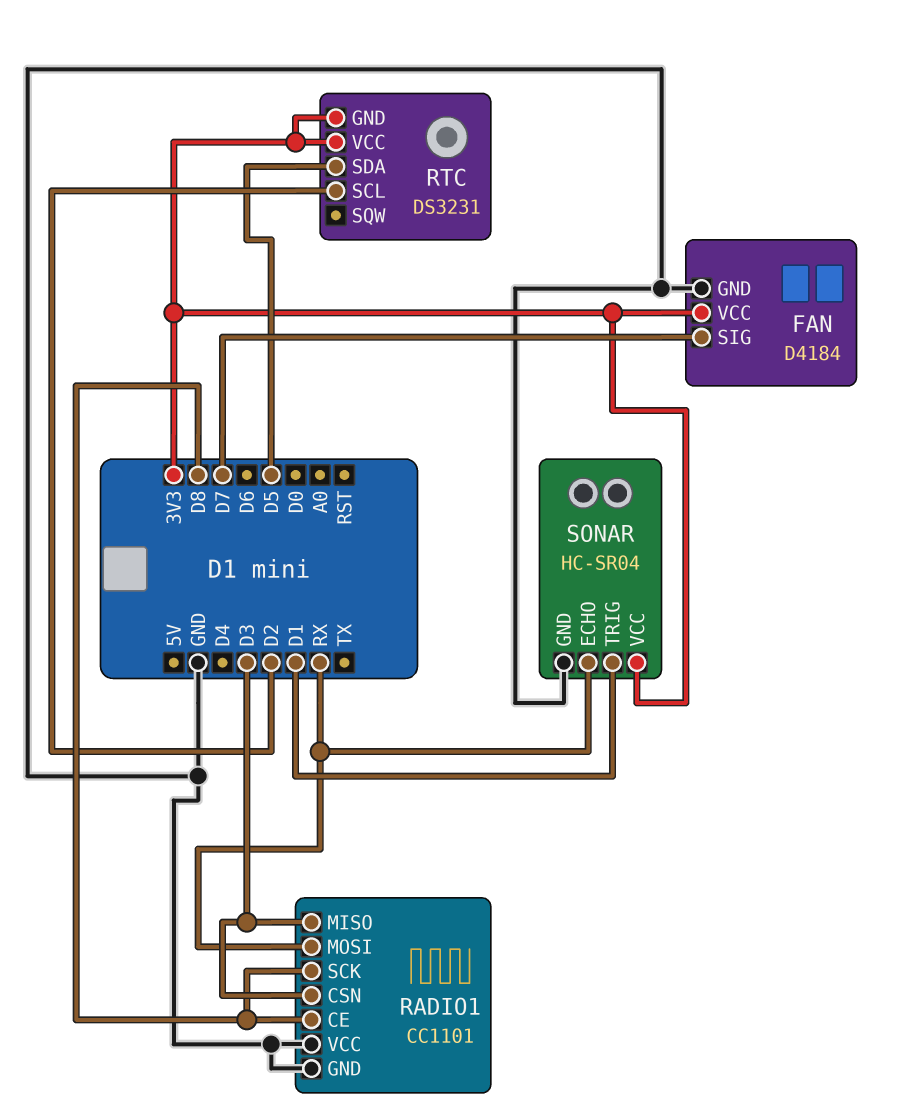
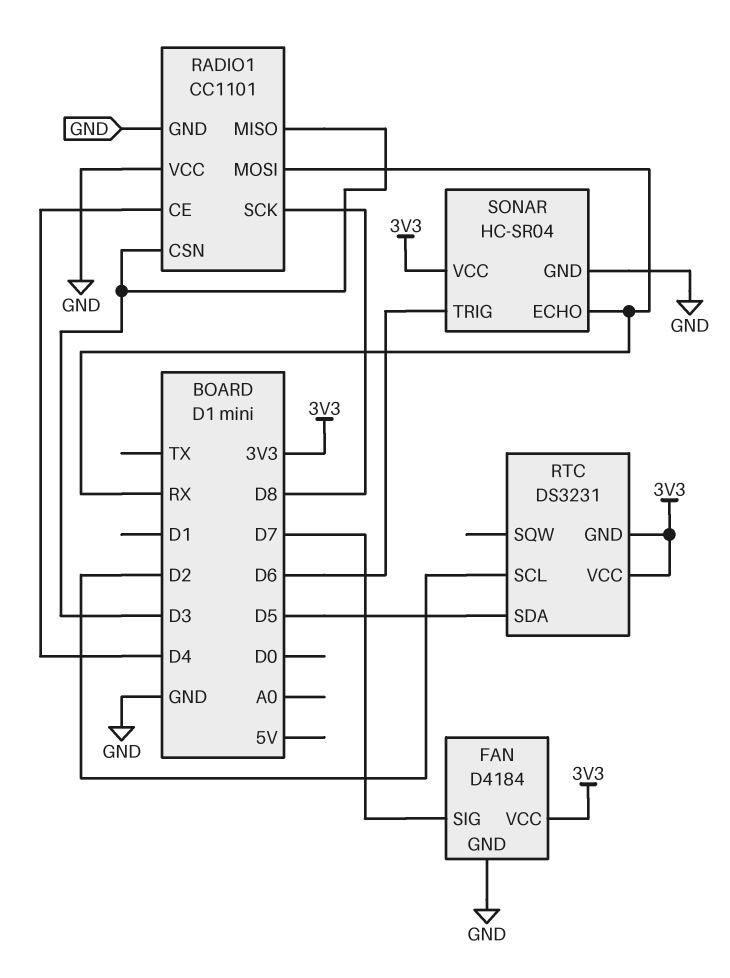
RADIO1 pin CE: D8 -> D4
SONAR pin TRIG: D1 -> D6

